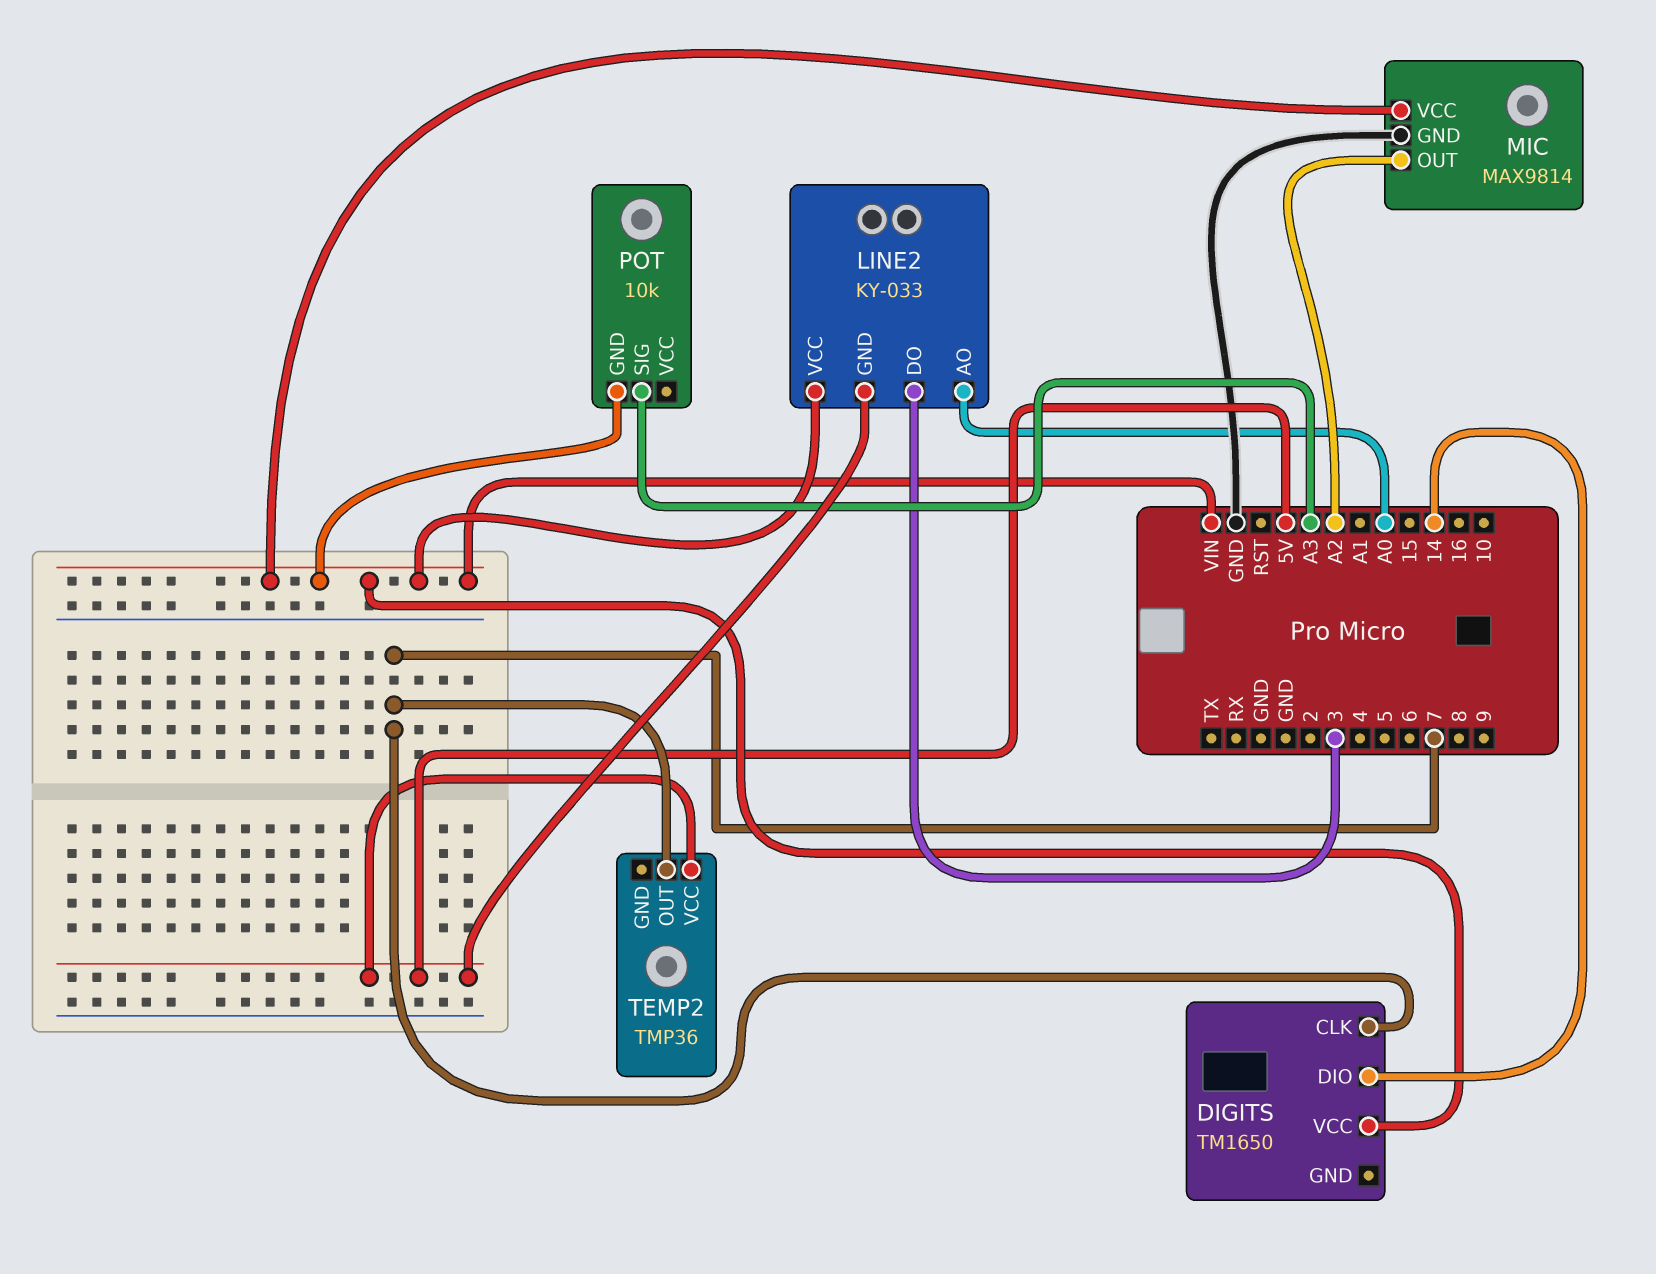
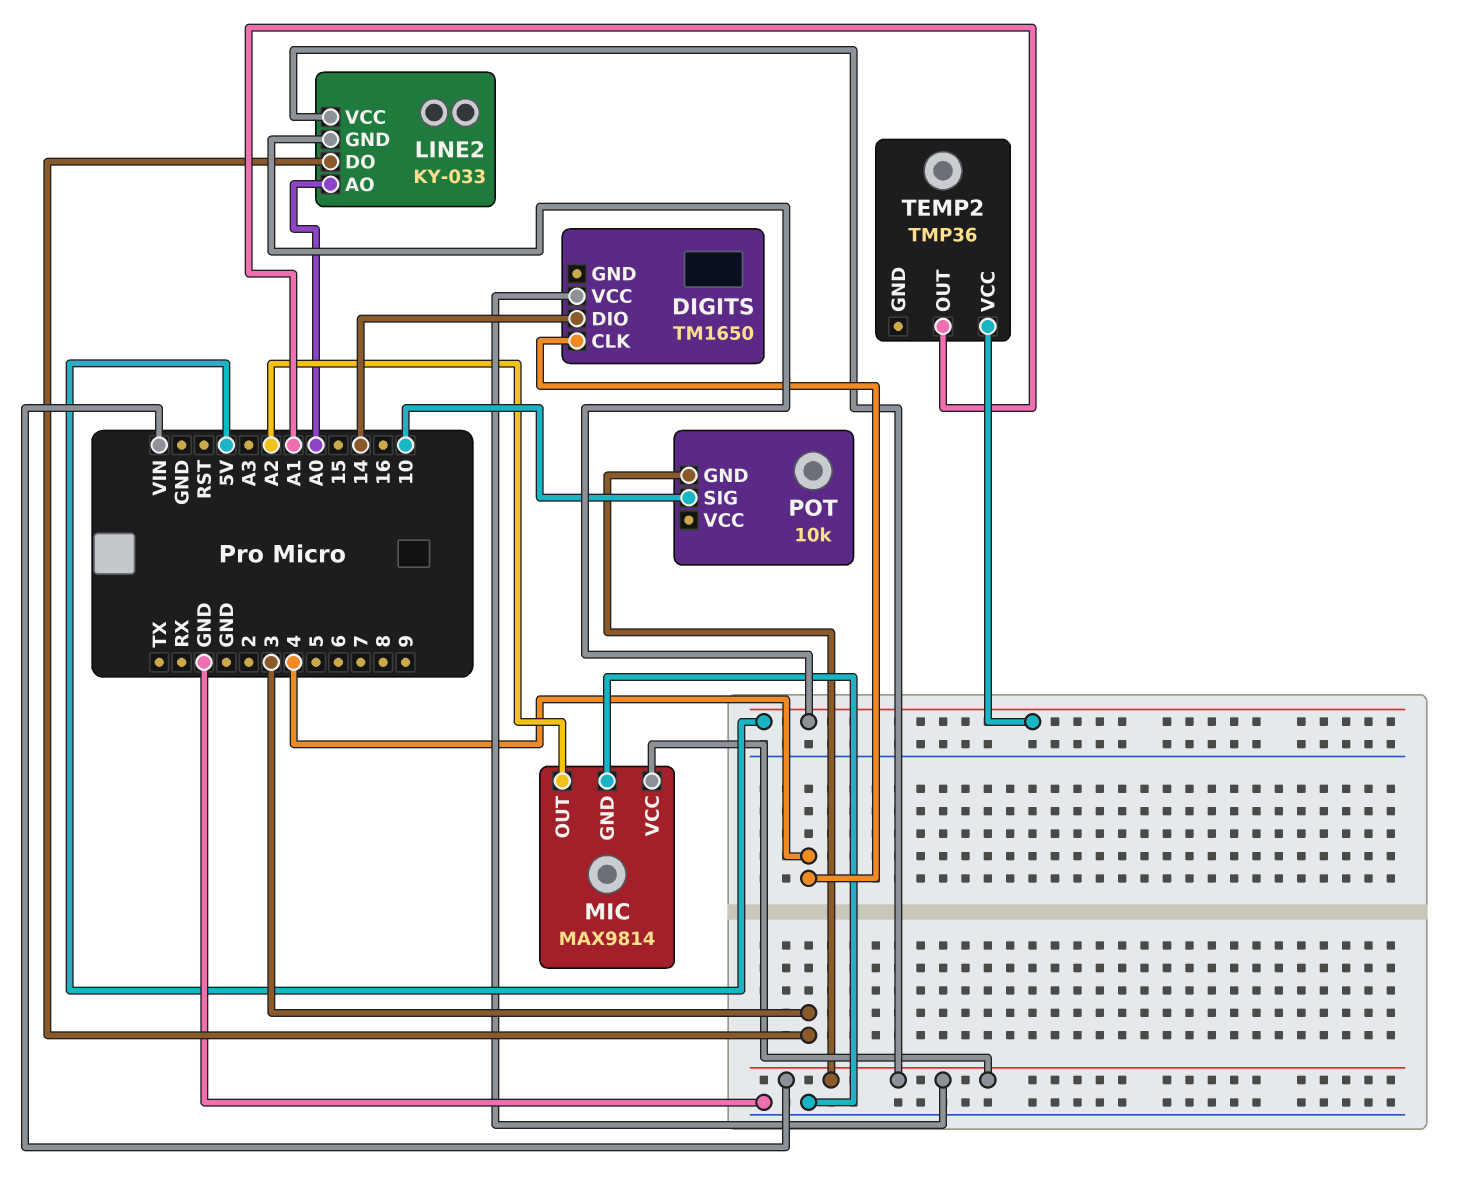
DIGITS pin CLK: 7 -> 4
POT pin SIG: A3 -> 10
TEMP2 pin OUT: 7 -> A1

